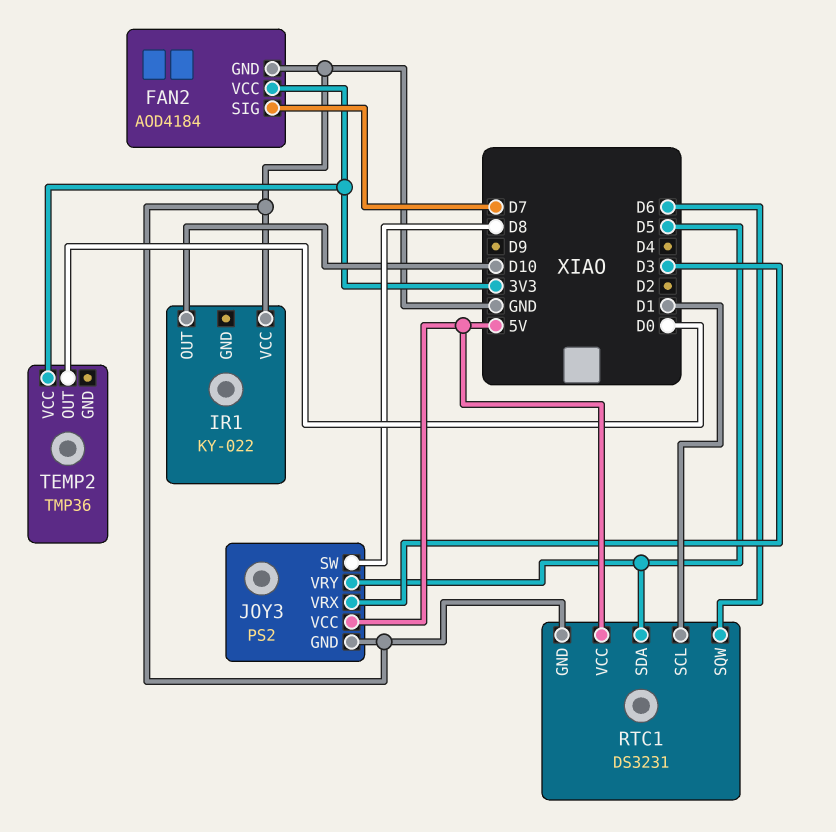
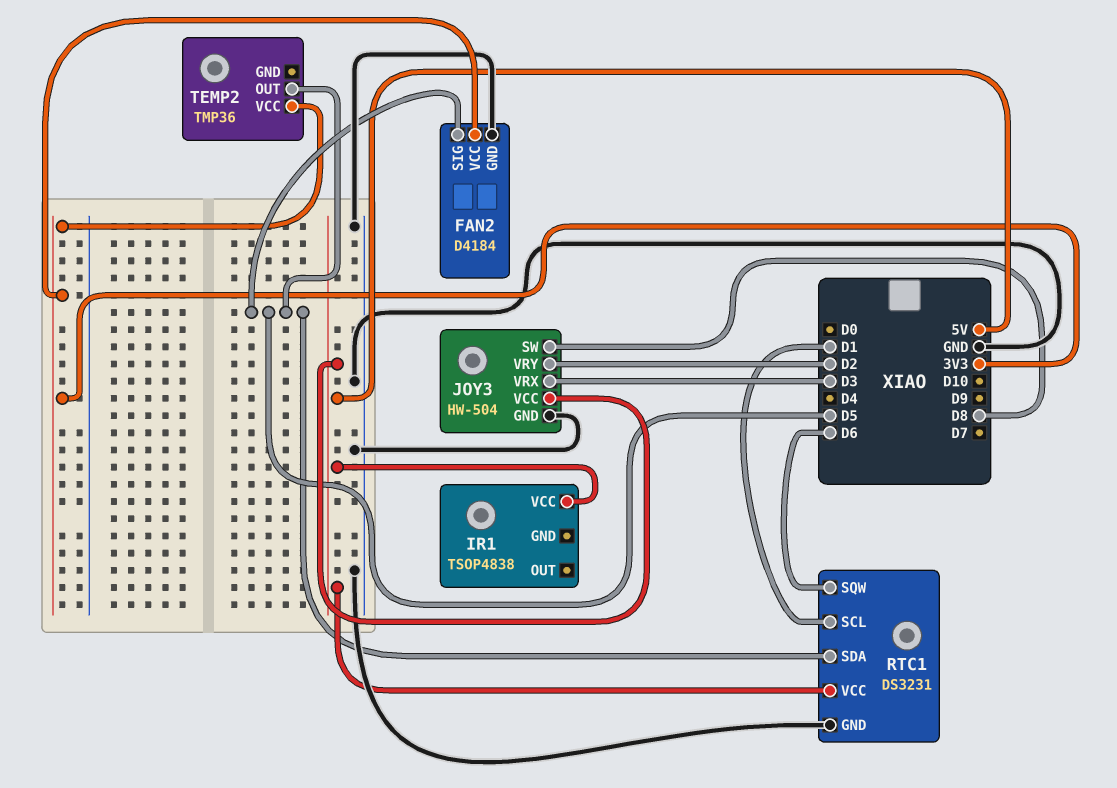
FAN2: AOD4184 -> D4184
FAN2 pin SIG: D7 -> D5
IR1: KY-022 -> TSOP4838
IR1 pin OUT: D10 -> none
IR1 pin VCC: GND -> 5V
JOY3: PS2 -> HW-504
JOY3 pin VRY: D5 -> D2
TEMP2 pin OUT: D0 -> D5

